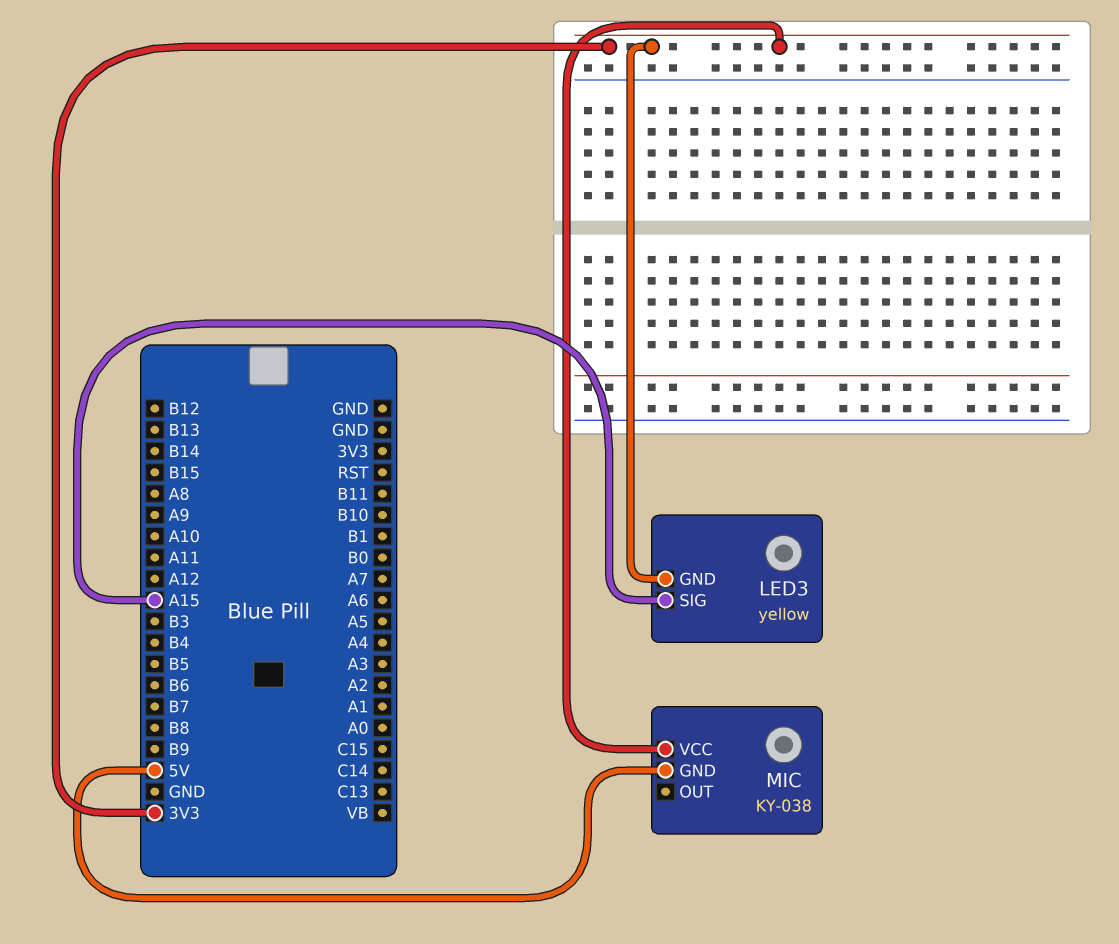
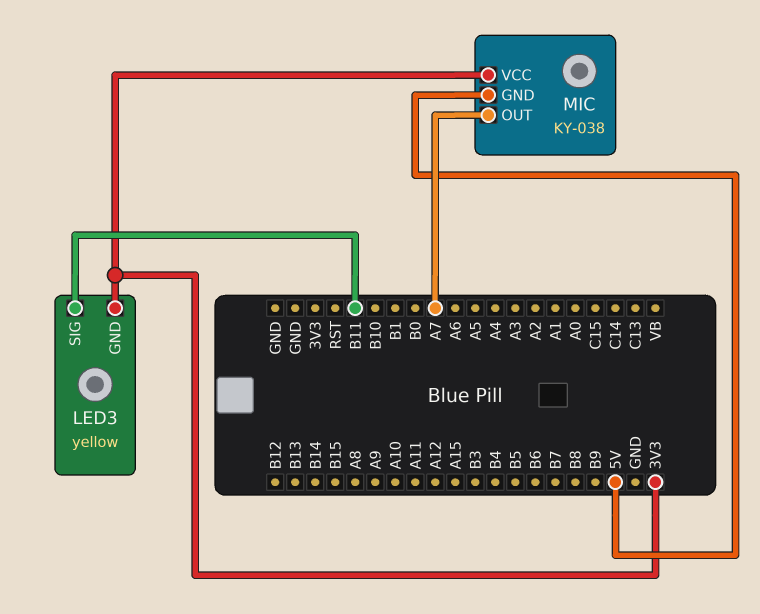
LED3 pin SIG: A15 -> B11
MIC pin OUT: none -> A7

